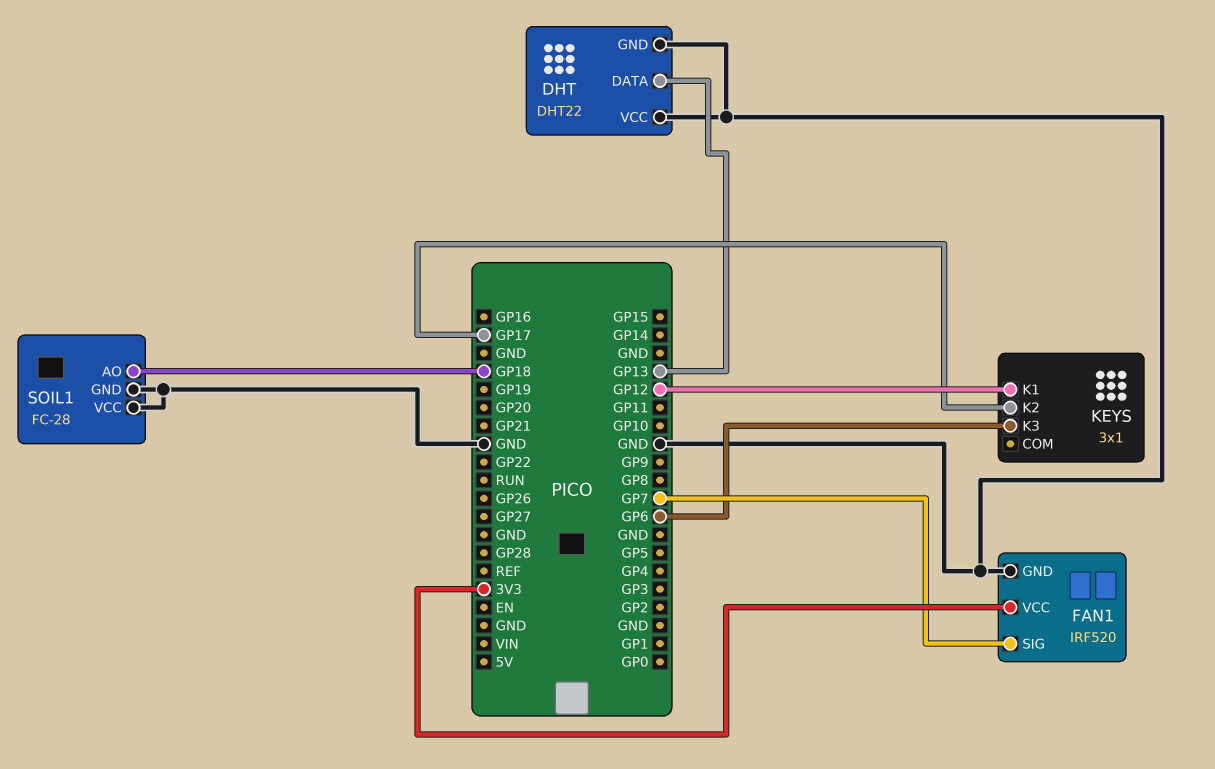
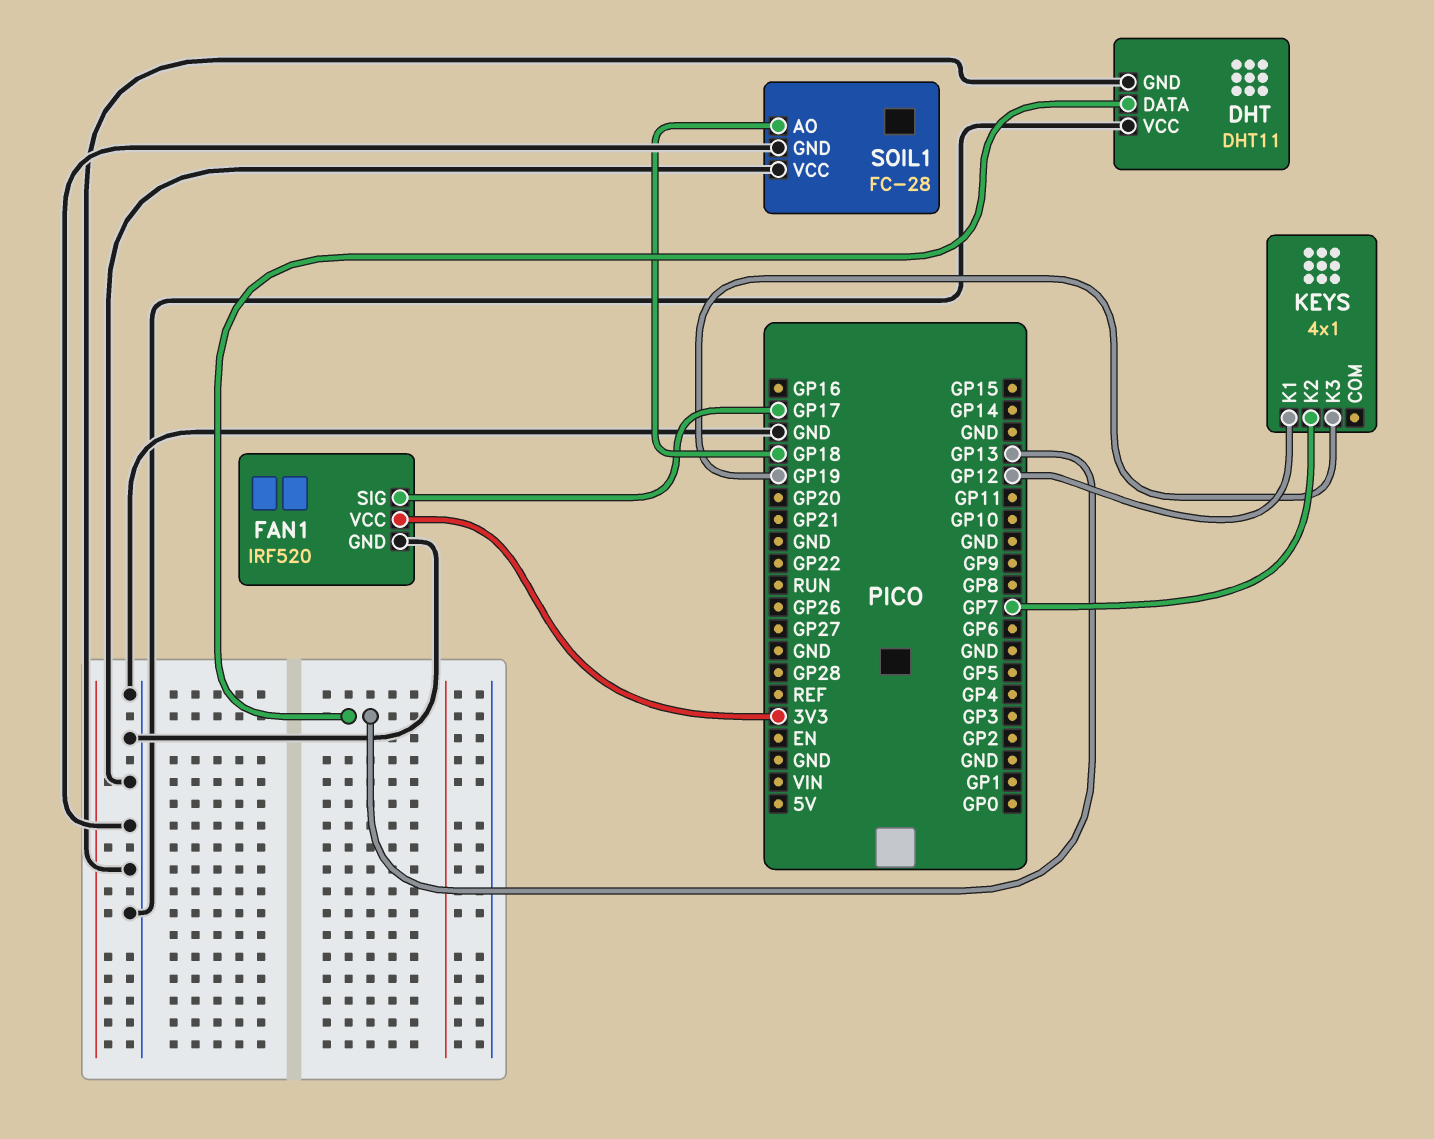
DHT: DHT22 -> DHT11
FAN1 pin SIG: GP7 -> GP17
KEYS: 3x1 -> 4x1
KEYS pin K2: GP17 -> GP7
KEYS pin K3: GP6 -> GP19

